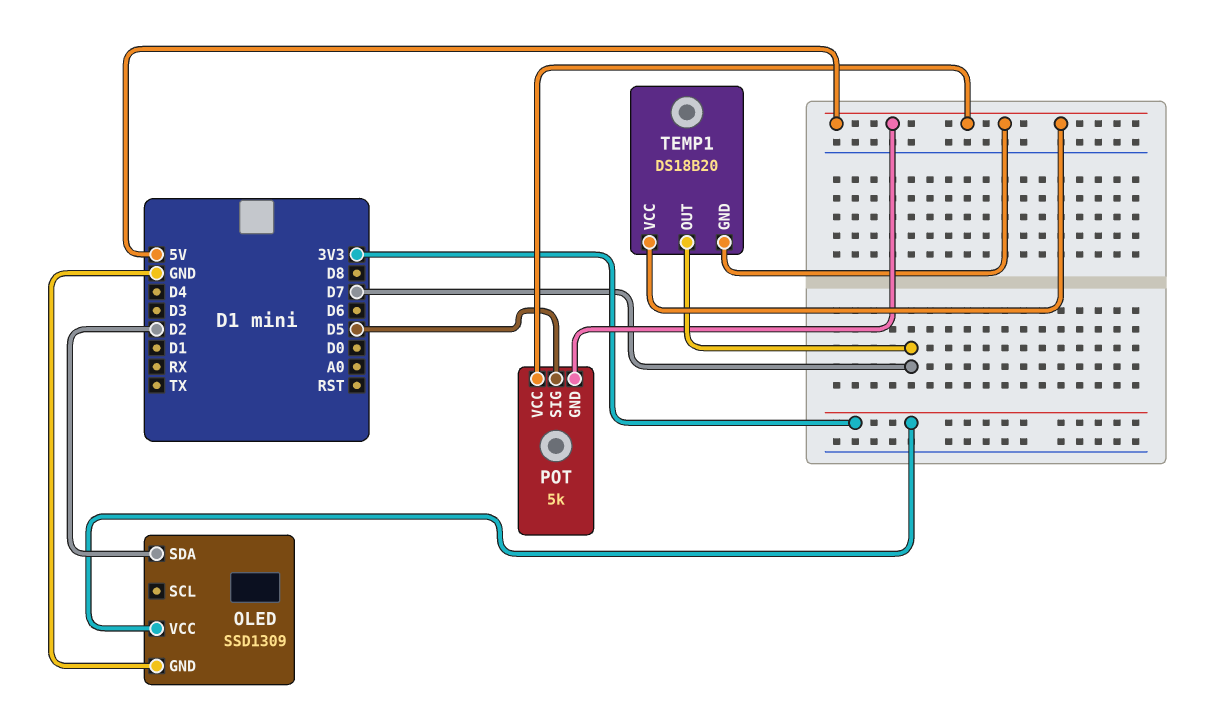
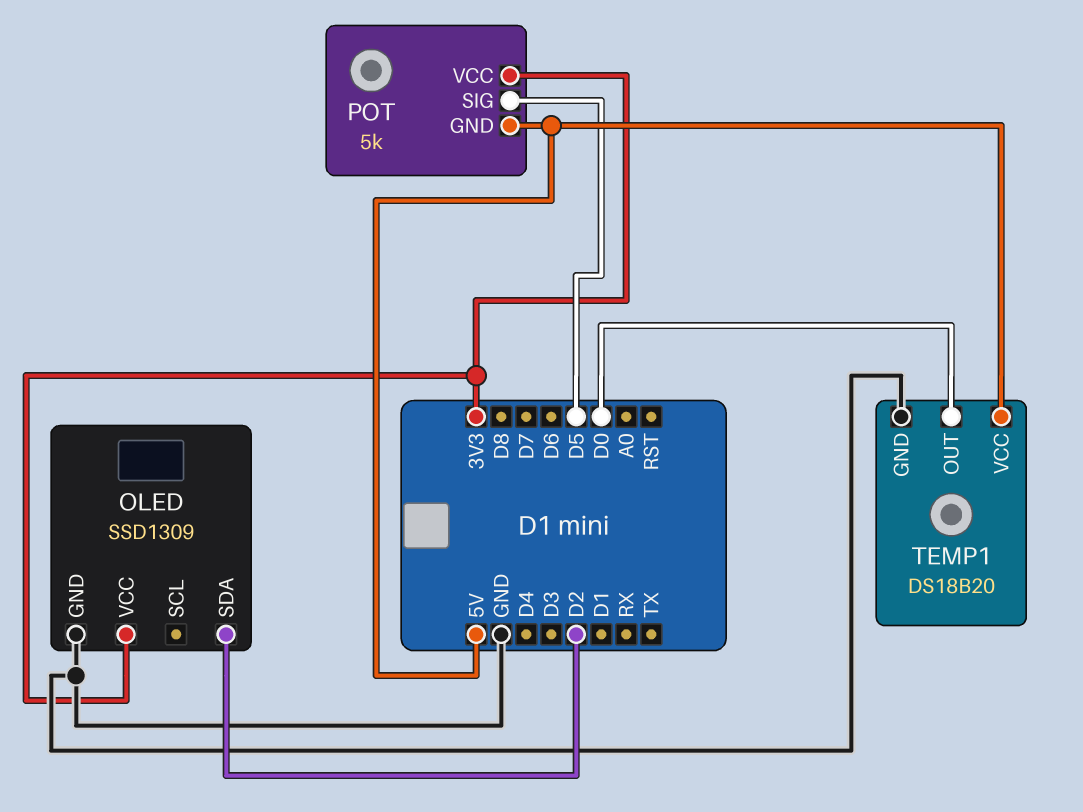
POT pin VCC: 5V -> 3V3
TEMP1 pin GND: 5V -> GND
TEMP1 pin OUT: D7 -> D0

